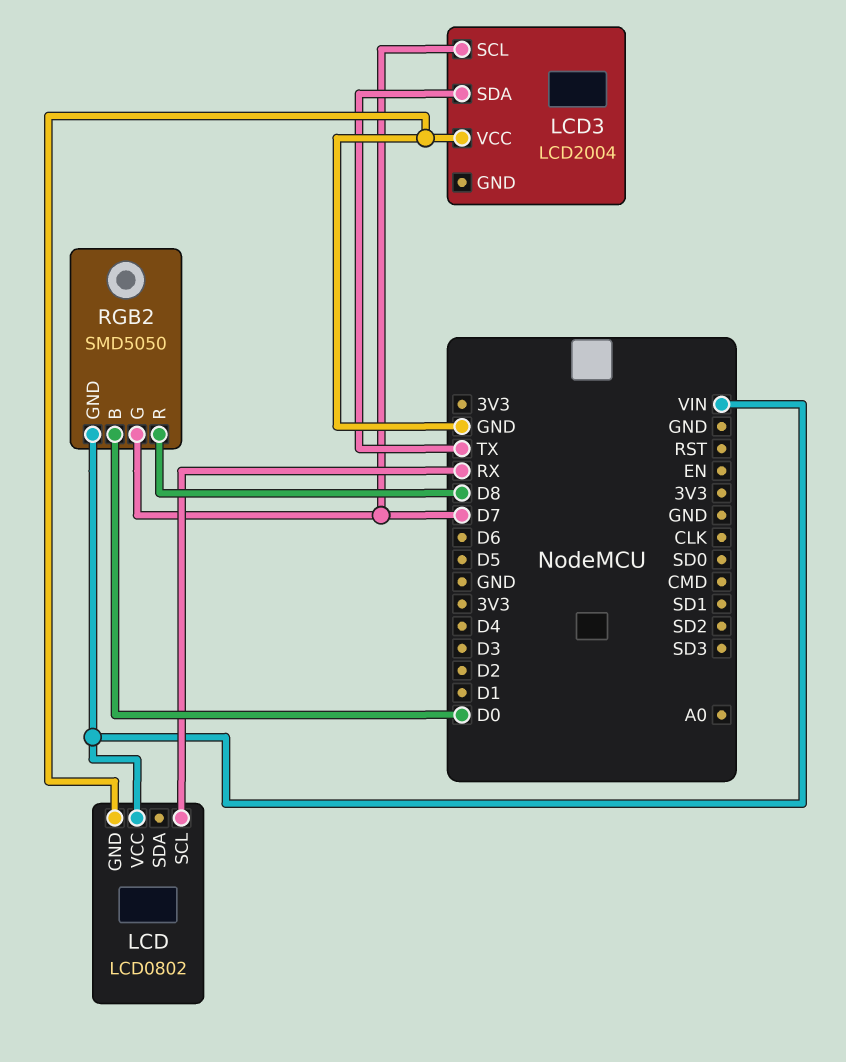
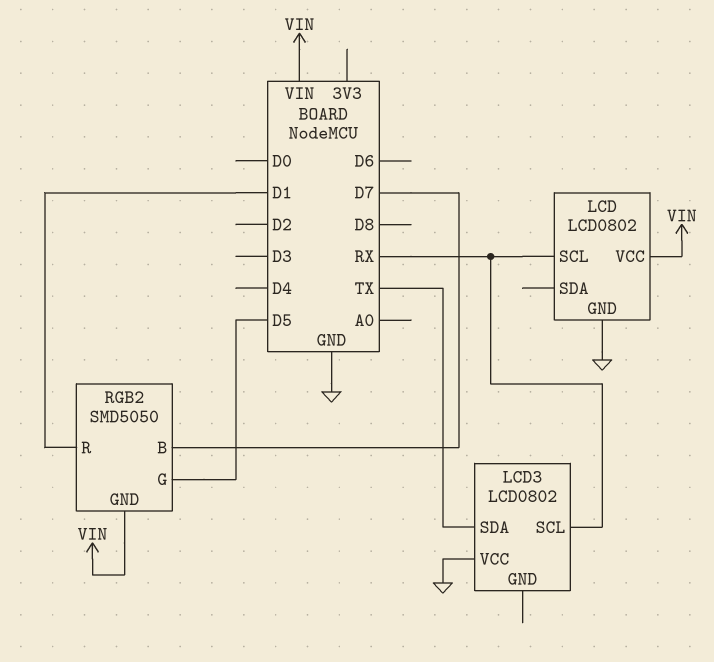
LCD3: LCD2004 -> LCD0802
LCD3 pin SCL: D7 -> RX
RGB2 pin B: D0 -> D7
RGB2 pin G: D7 -> D5
RGB2 pin R: D8 -> D1

